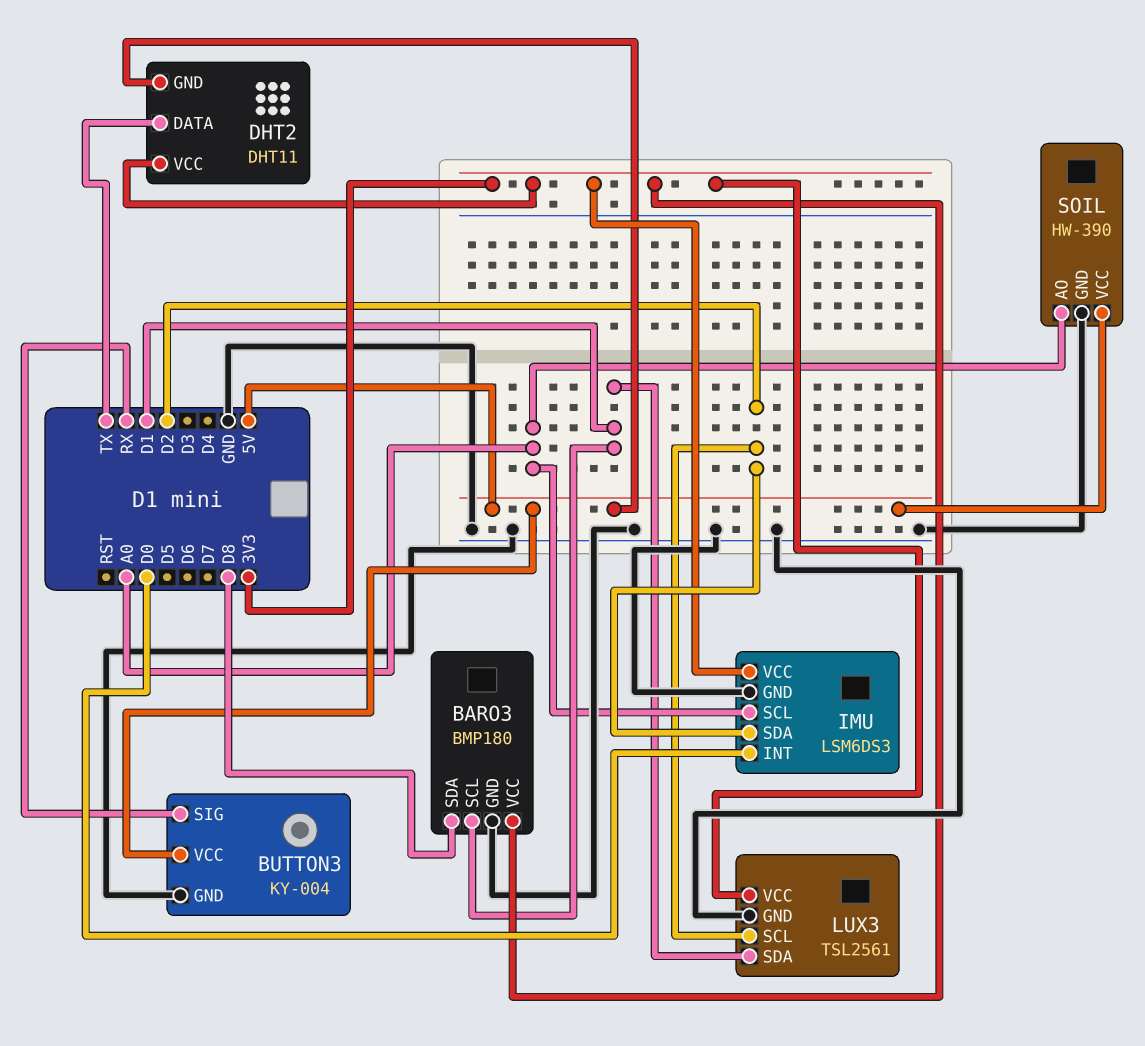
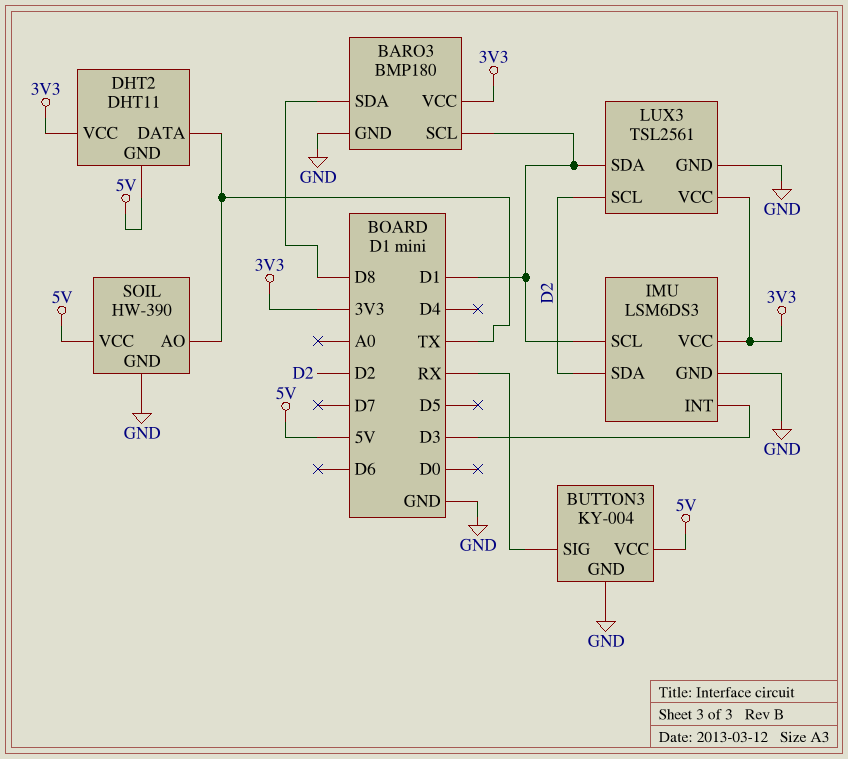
IMU pin INT: D0 -> D3
IMU pin SCL: A0 -> D1
SOIL pin AO: A0 -> TX

